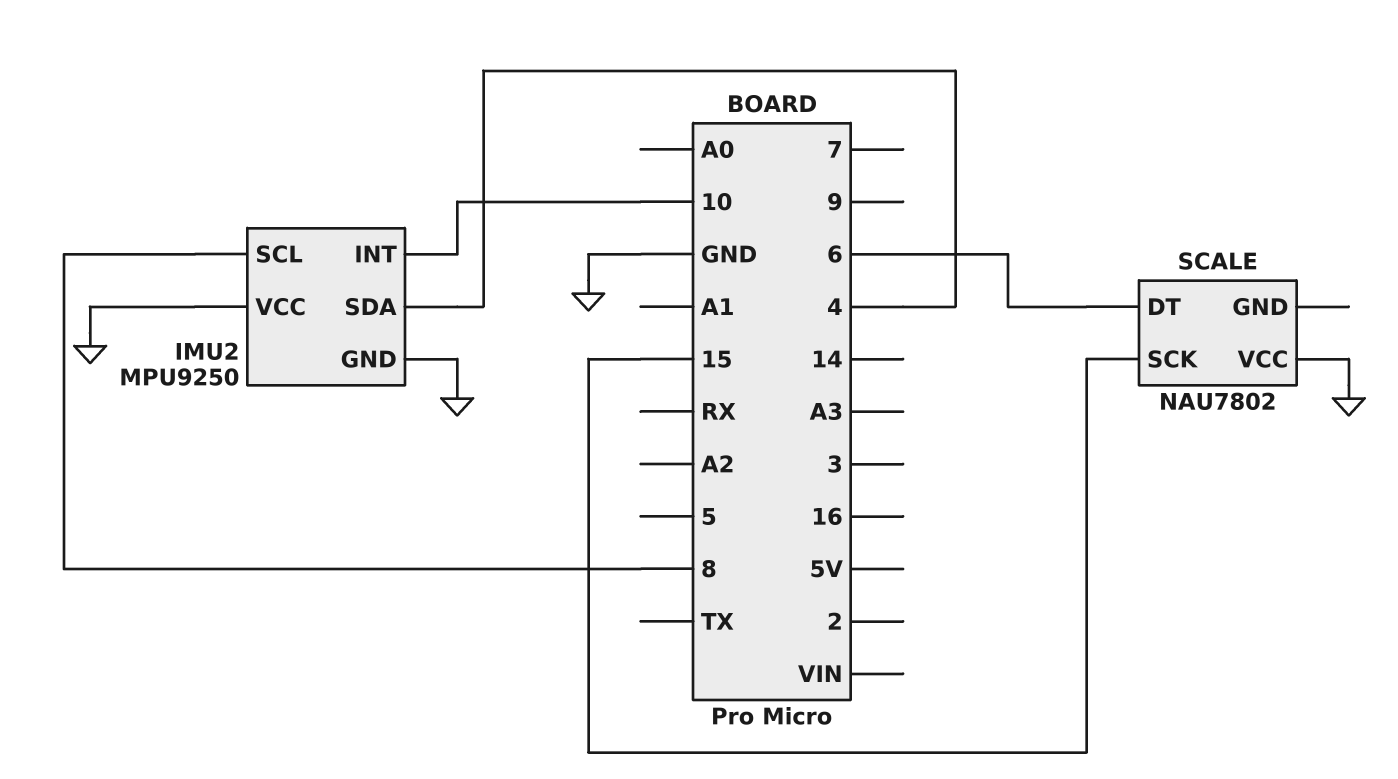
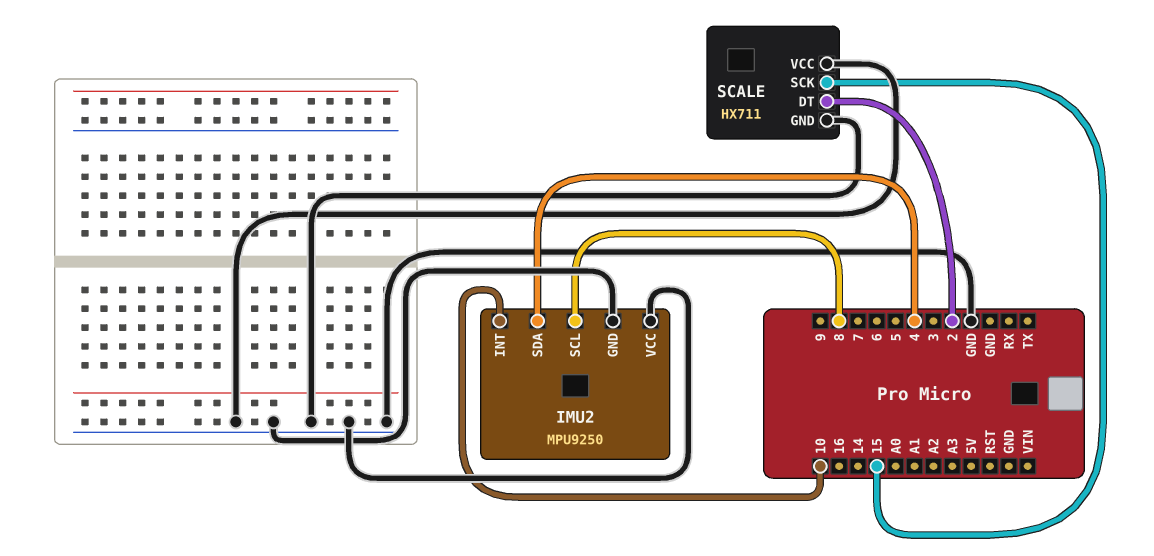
SCALE: NAU7802 -> HX711
SCALE pin DT: 6 -> 2
SCALE pin GND: none -> GND

